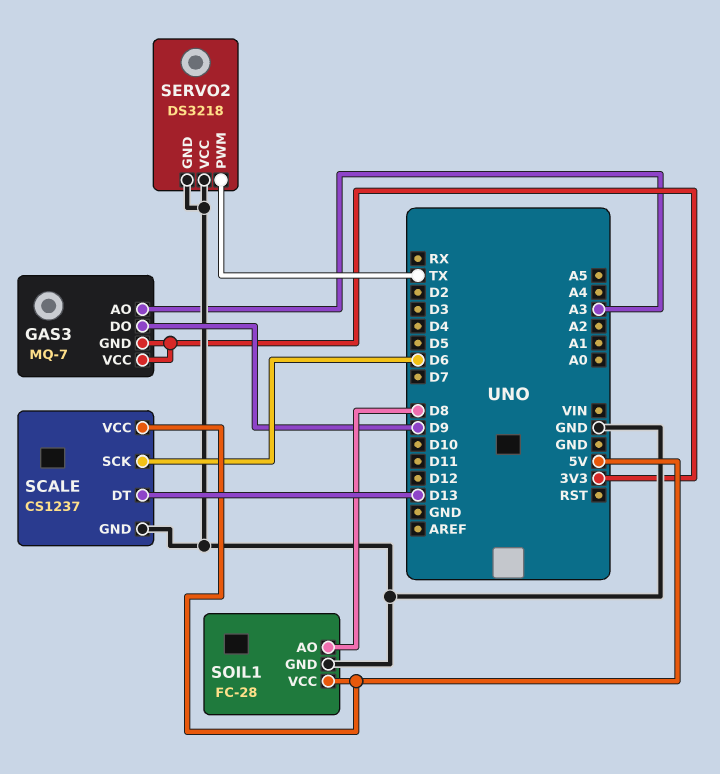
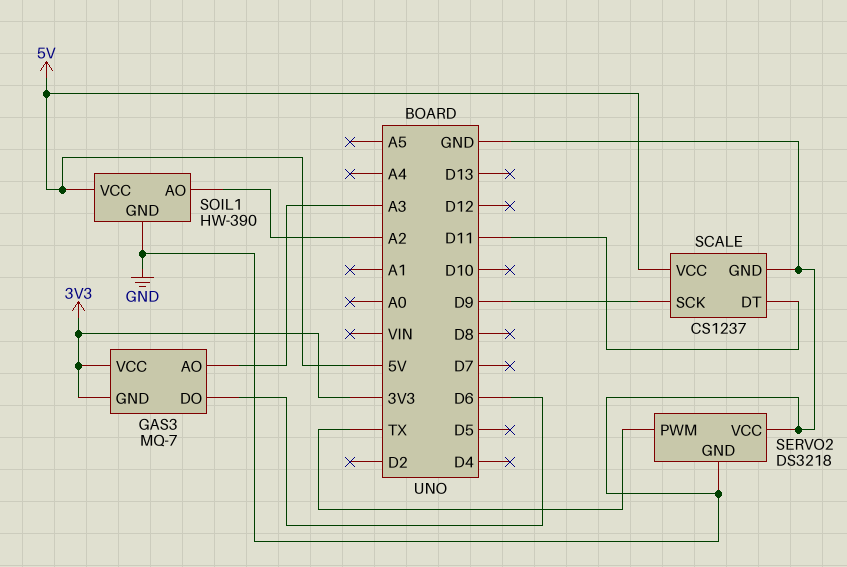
GAS3 pin DO: D9 -> D6
SCALE pin DT: D13 -> D11
SCALE pin SCK: D6 -> D9
SOIL1: FC-28 -> HW-390
SOIL1 pin AO: D8 -> A2

